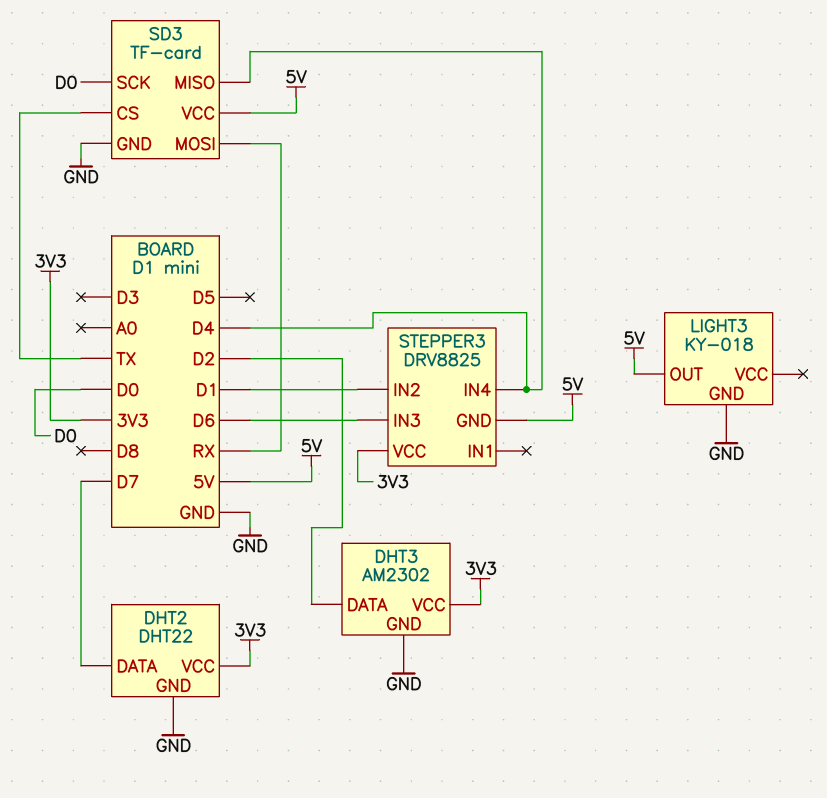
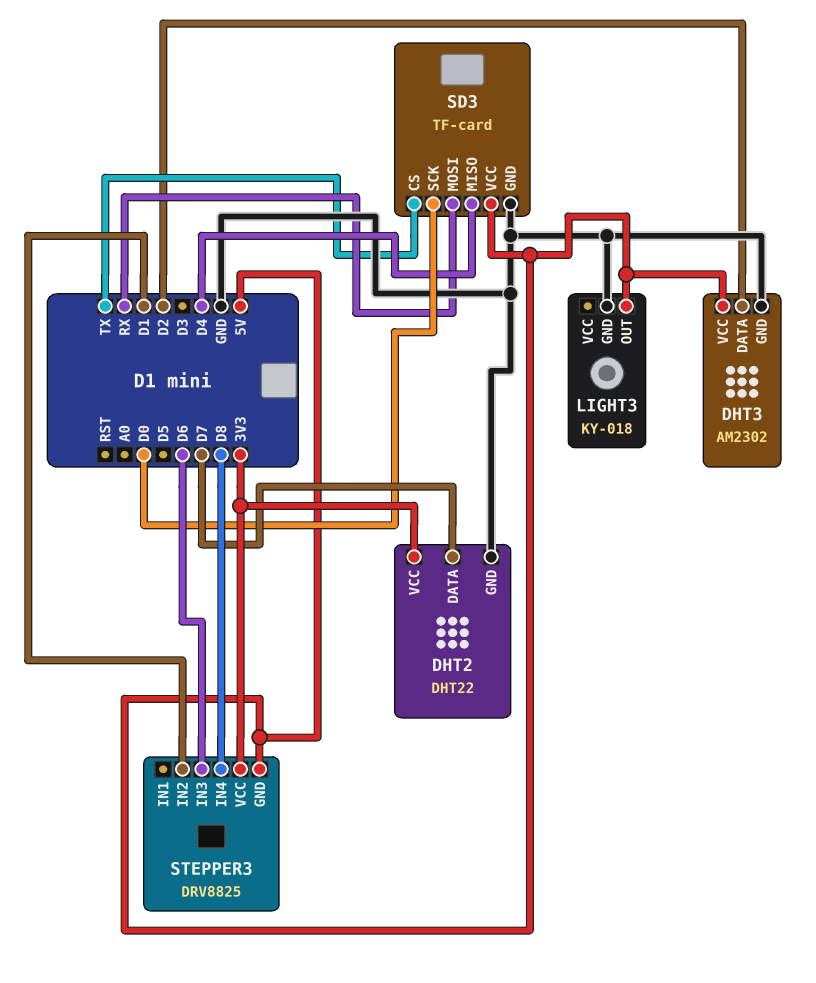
DHT3 pin VCC: 3V3 -> 5V
STEPPER3 pin IN4: D4 -> D8

